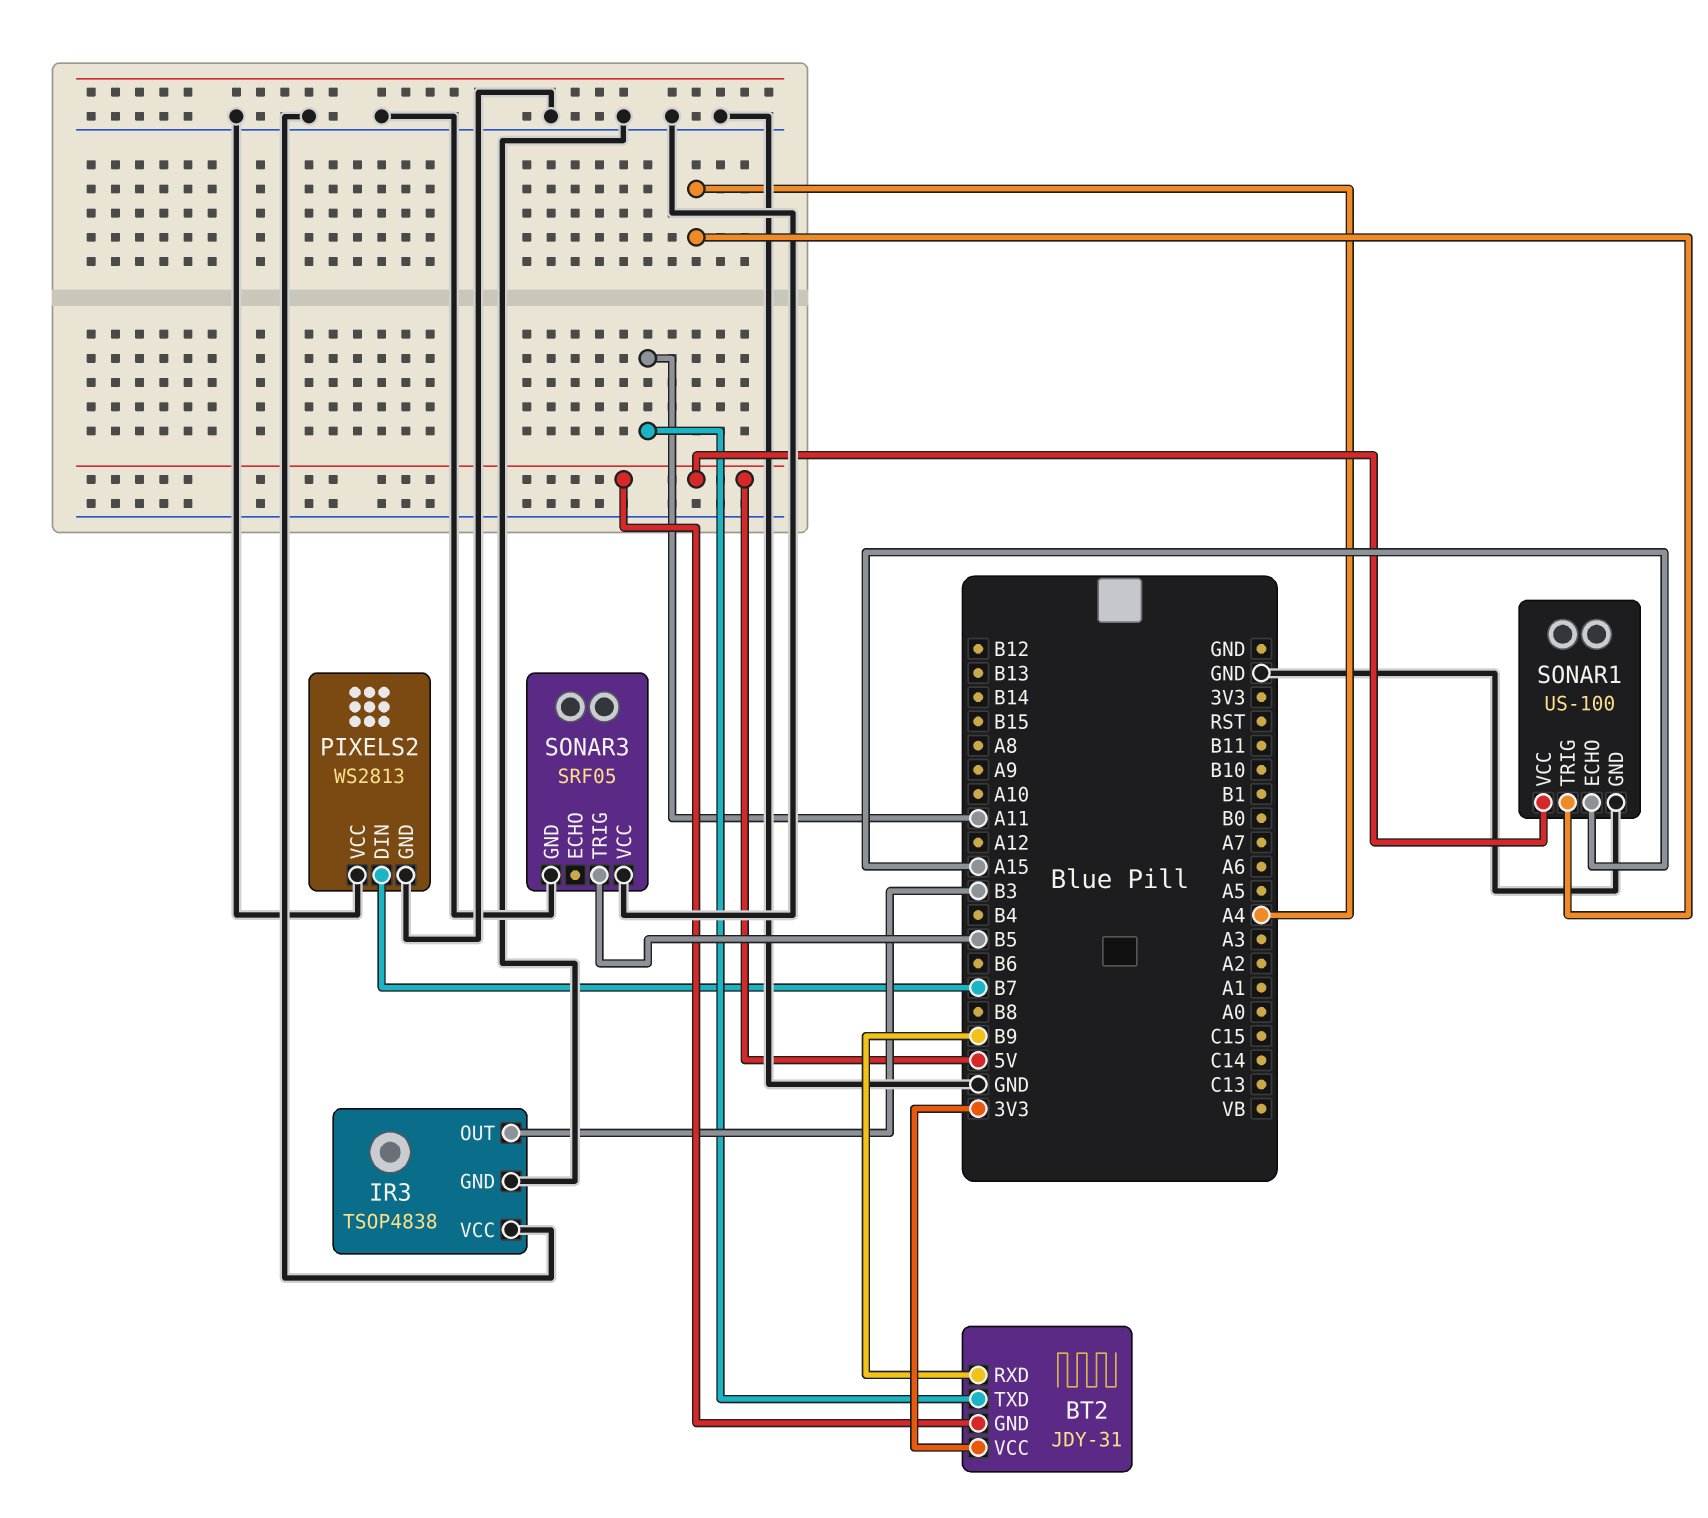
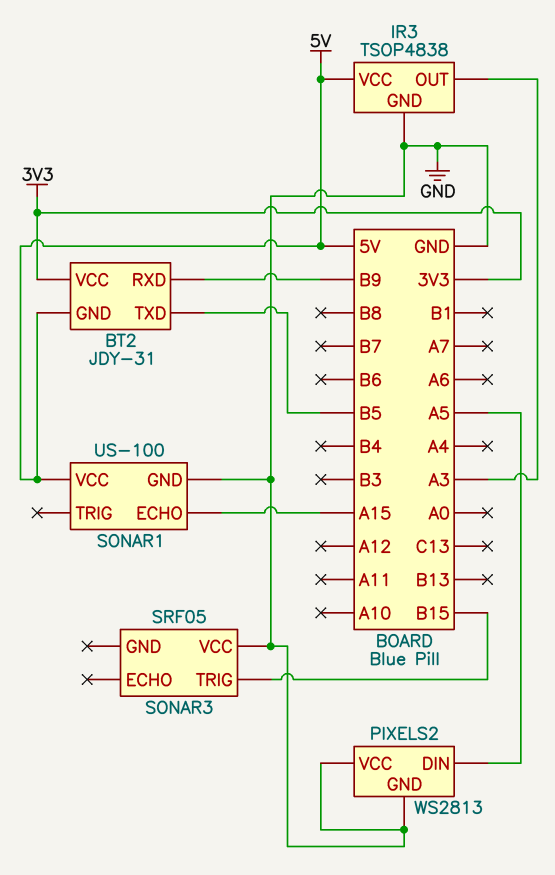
BT2 pin TXD: A11 -> B5
IR3 pin OUT: B3 -> A3
IR3 pin VCC: GND -> 5V
PIXELS2 pin DIN: B7 -> A5
SONAR1 pin TRIG: A4 -> none
SONAR3 pin GND: GND -> none
SONAR3 pin TRIG: B5 -> B15

